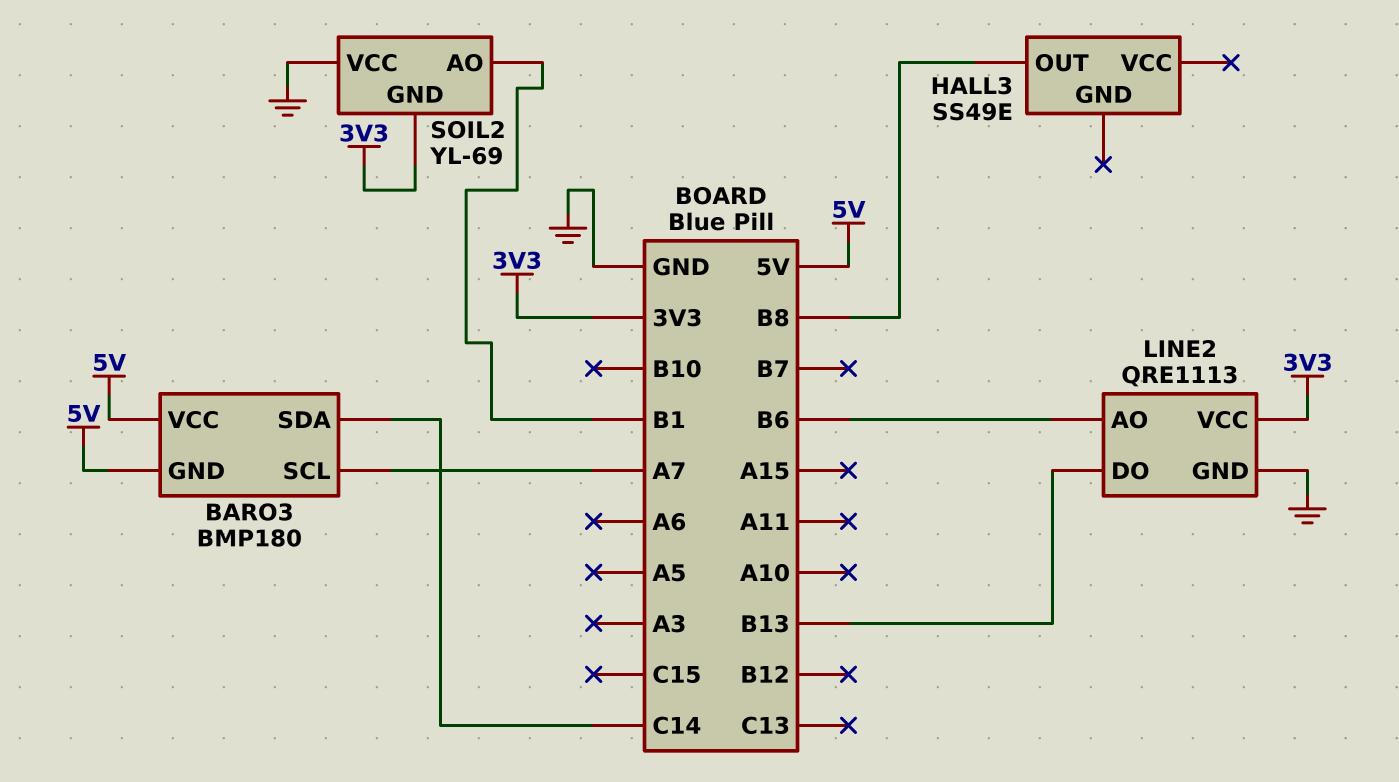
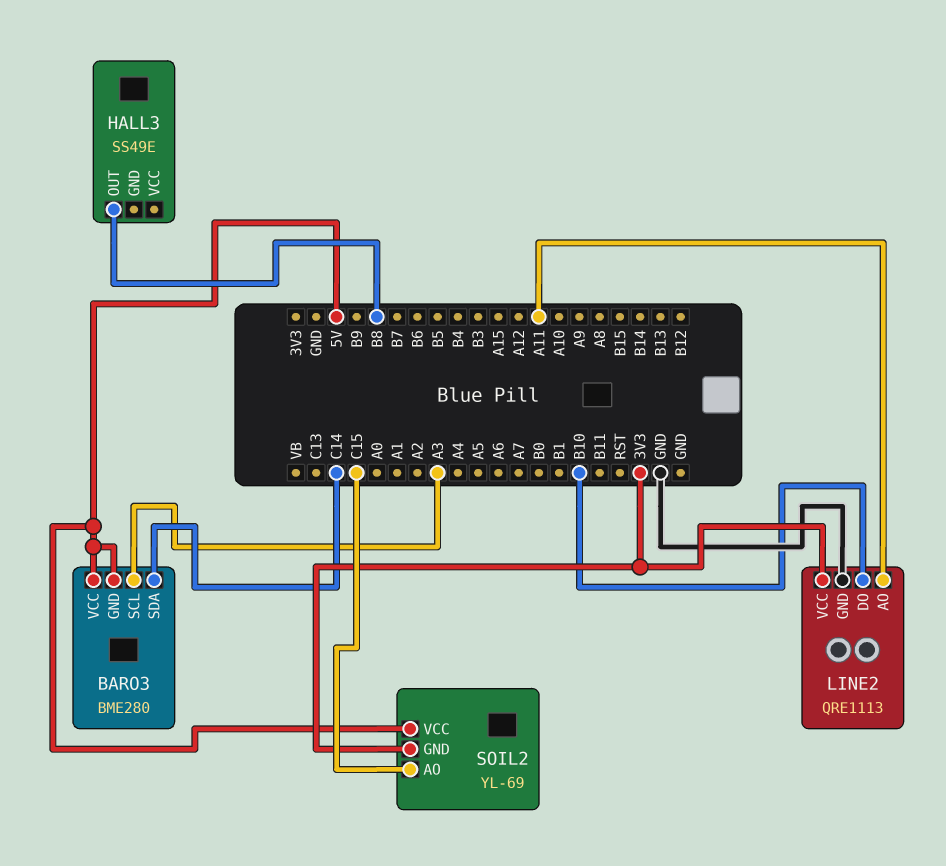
BARO3: BMP180 -> BME280
BARO3 pin SCL: A7 -> A3
LINE2 pin AO: B6 -> A11
LINE2 pin DO: B13 -> B10
SOIL2 pin AO: B1 -> C15
SOIL2 pin VCC: GND -> 5V

